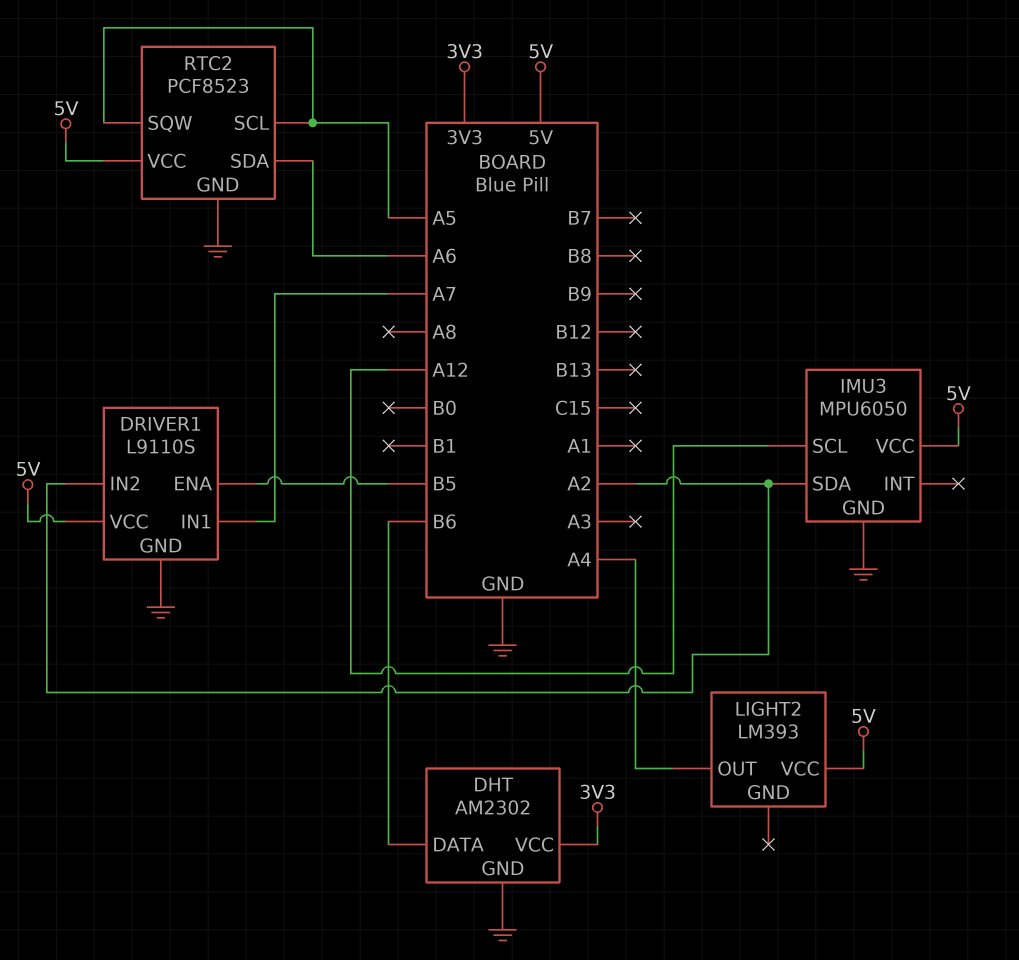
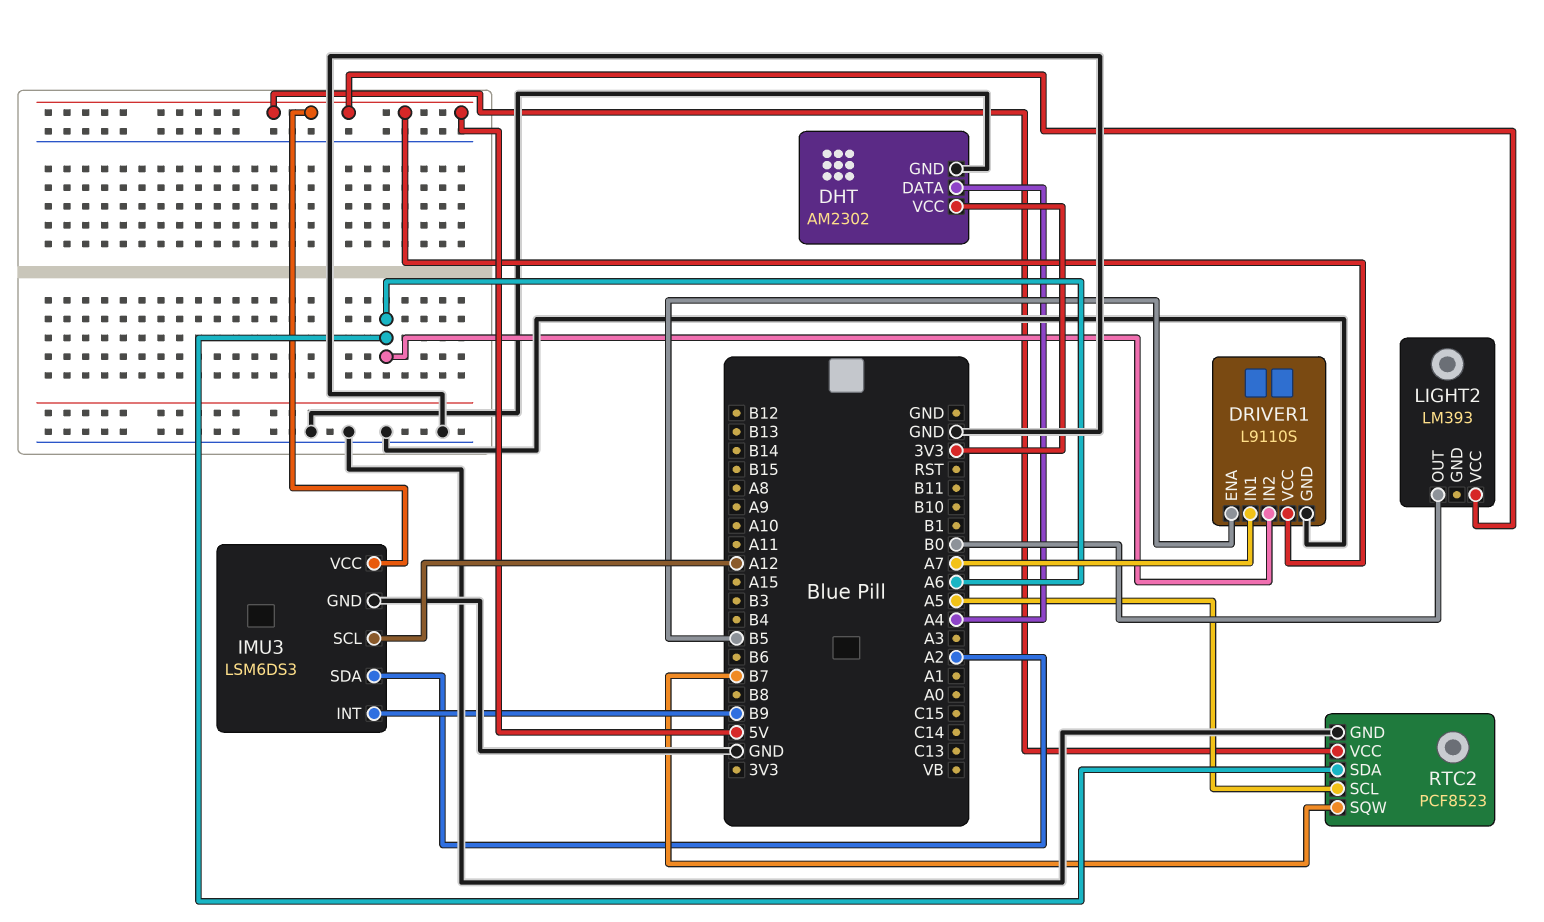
DHT pin DATA: B6 -> A4
DRIVER1 pin IN2: A2 -> A6
IMU3: MPU6050 -> LSM6DS3
IMU3 pin INT: none -> B9
LIGHT2 pin OUT: A4 -> B0
RTC2 pin SQW: A5 -> B7

